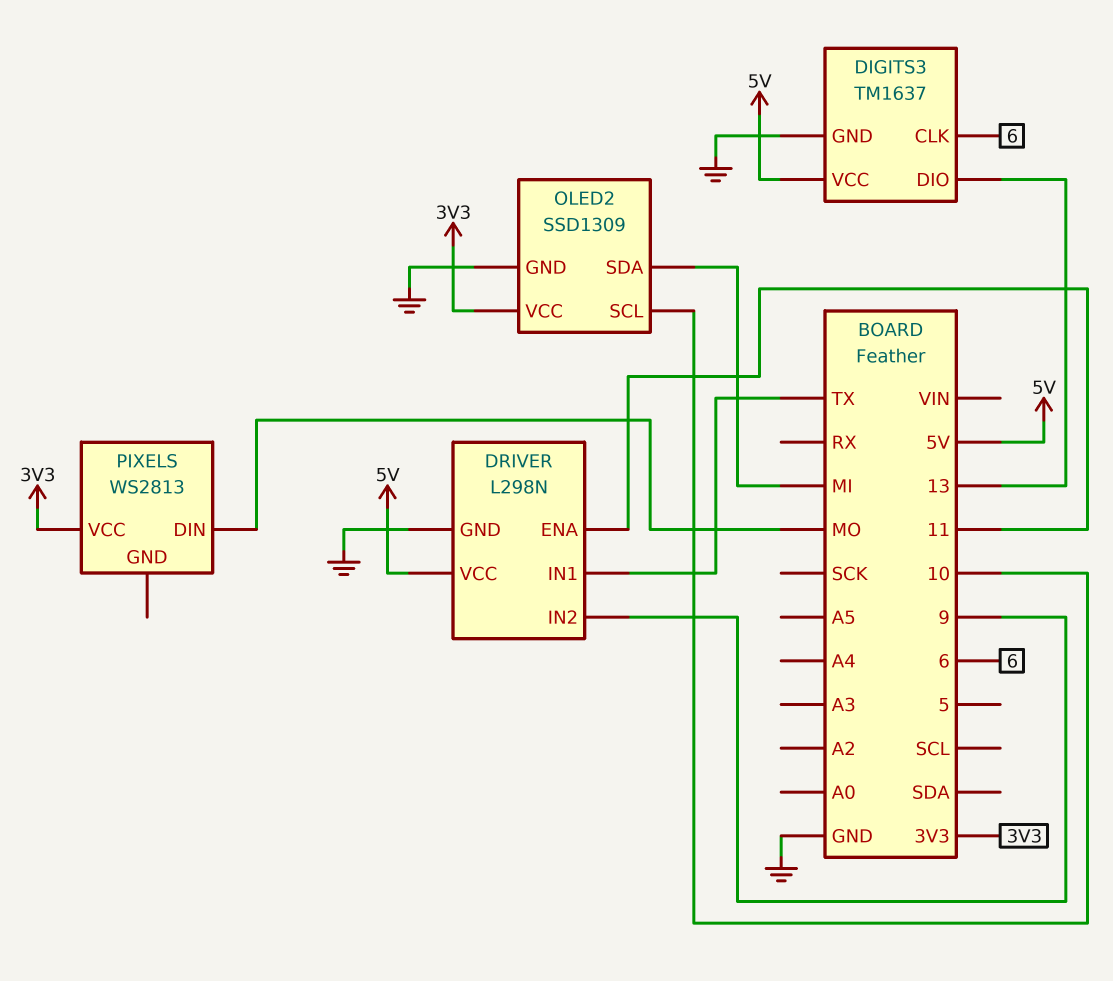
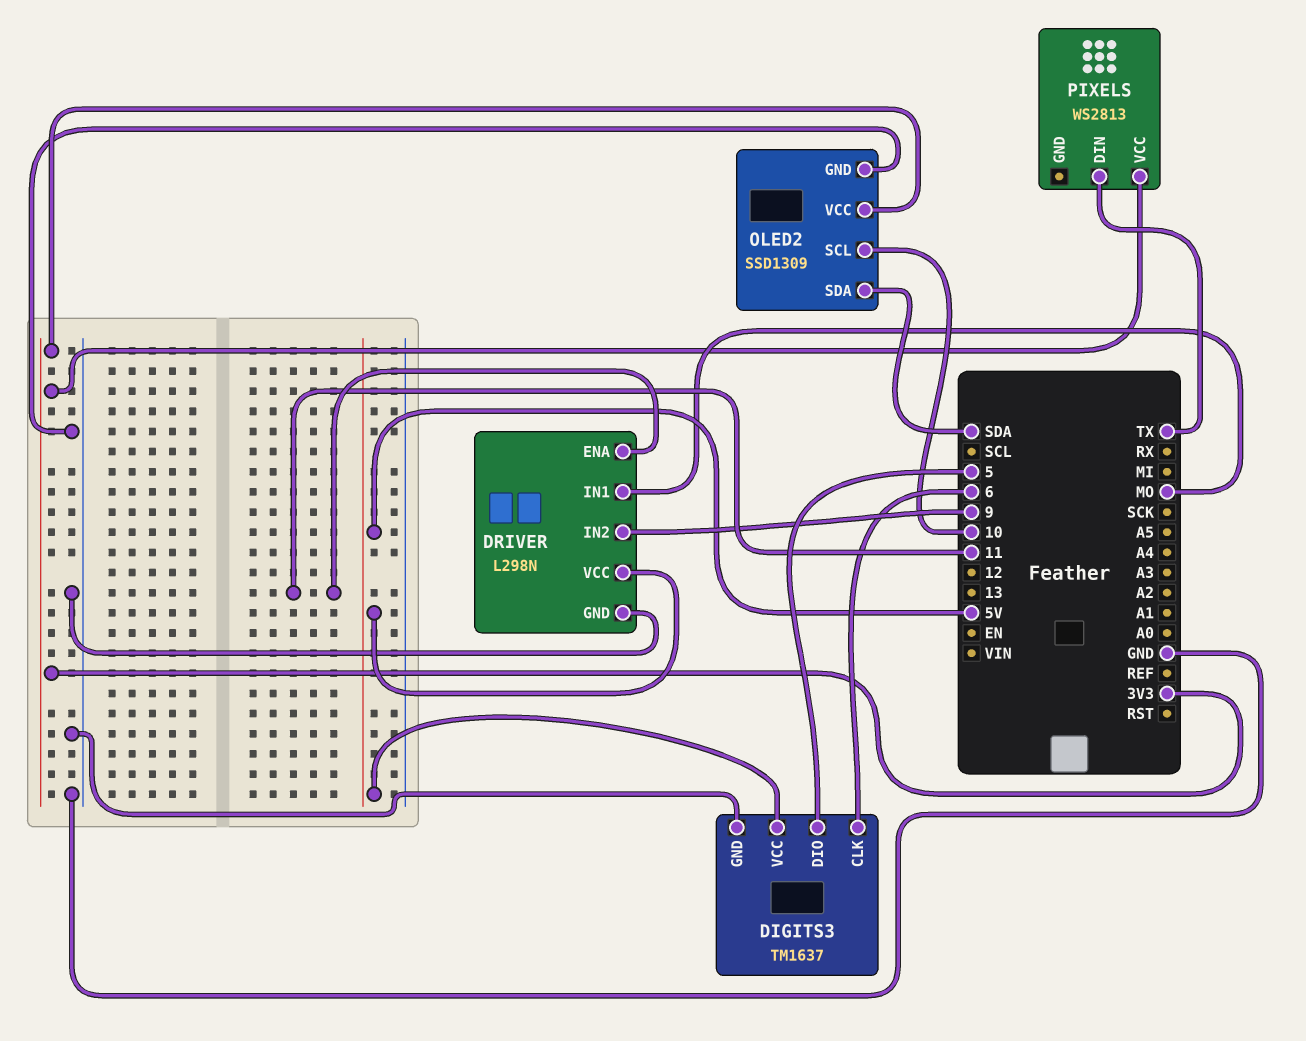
DIGITS3 pin DIO: 13 -> 5
DRIVER pin IN1: TX -> MO
OLED2 pin SDA: MI -> SDA
PIXELS pin DIN: MO -> TX

